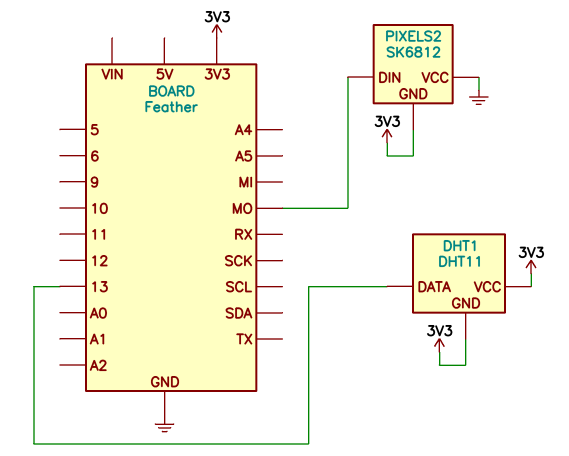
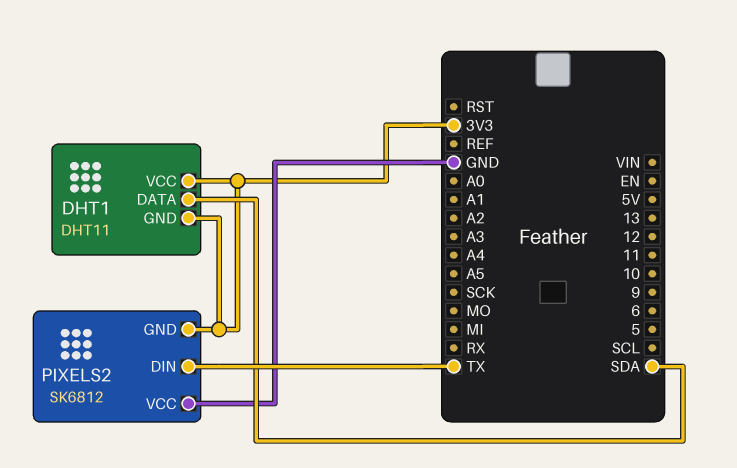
DHT1 pin DATA: 13 -> SDA
PIXELS2 pin DIN: MO -> TX

